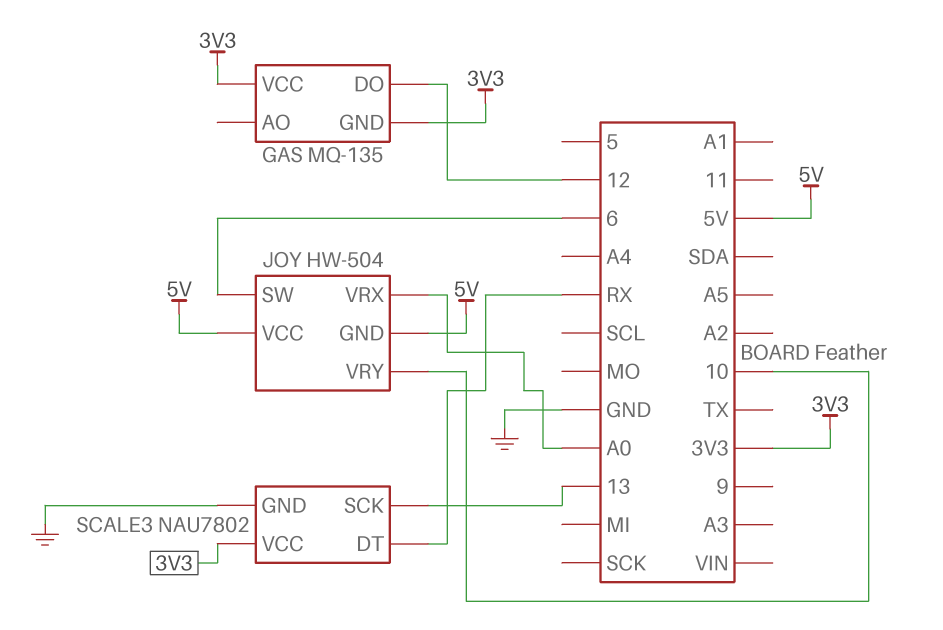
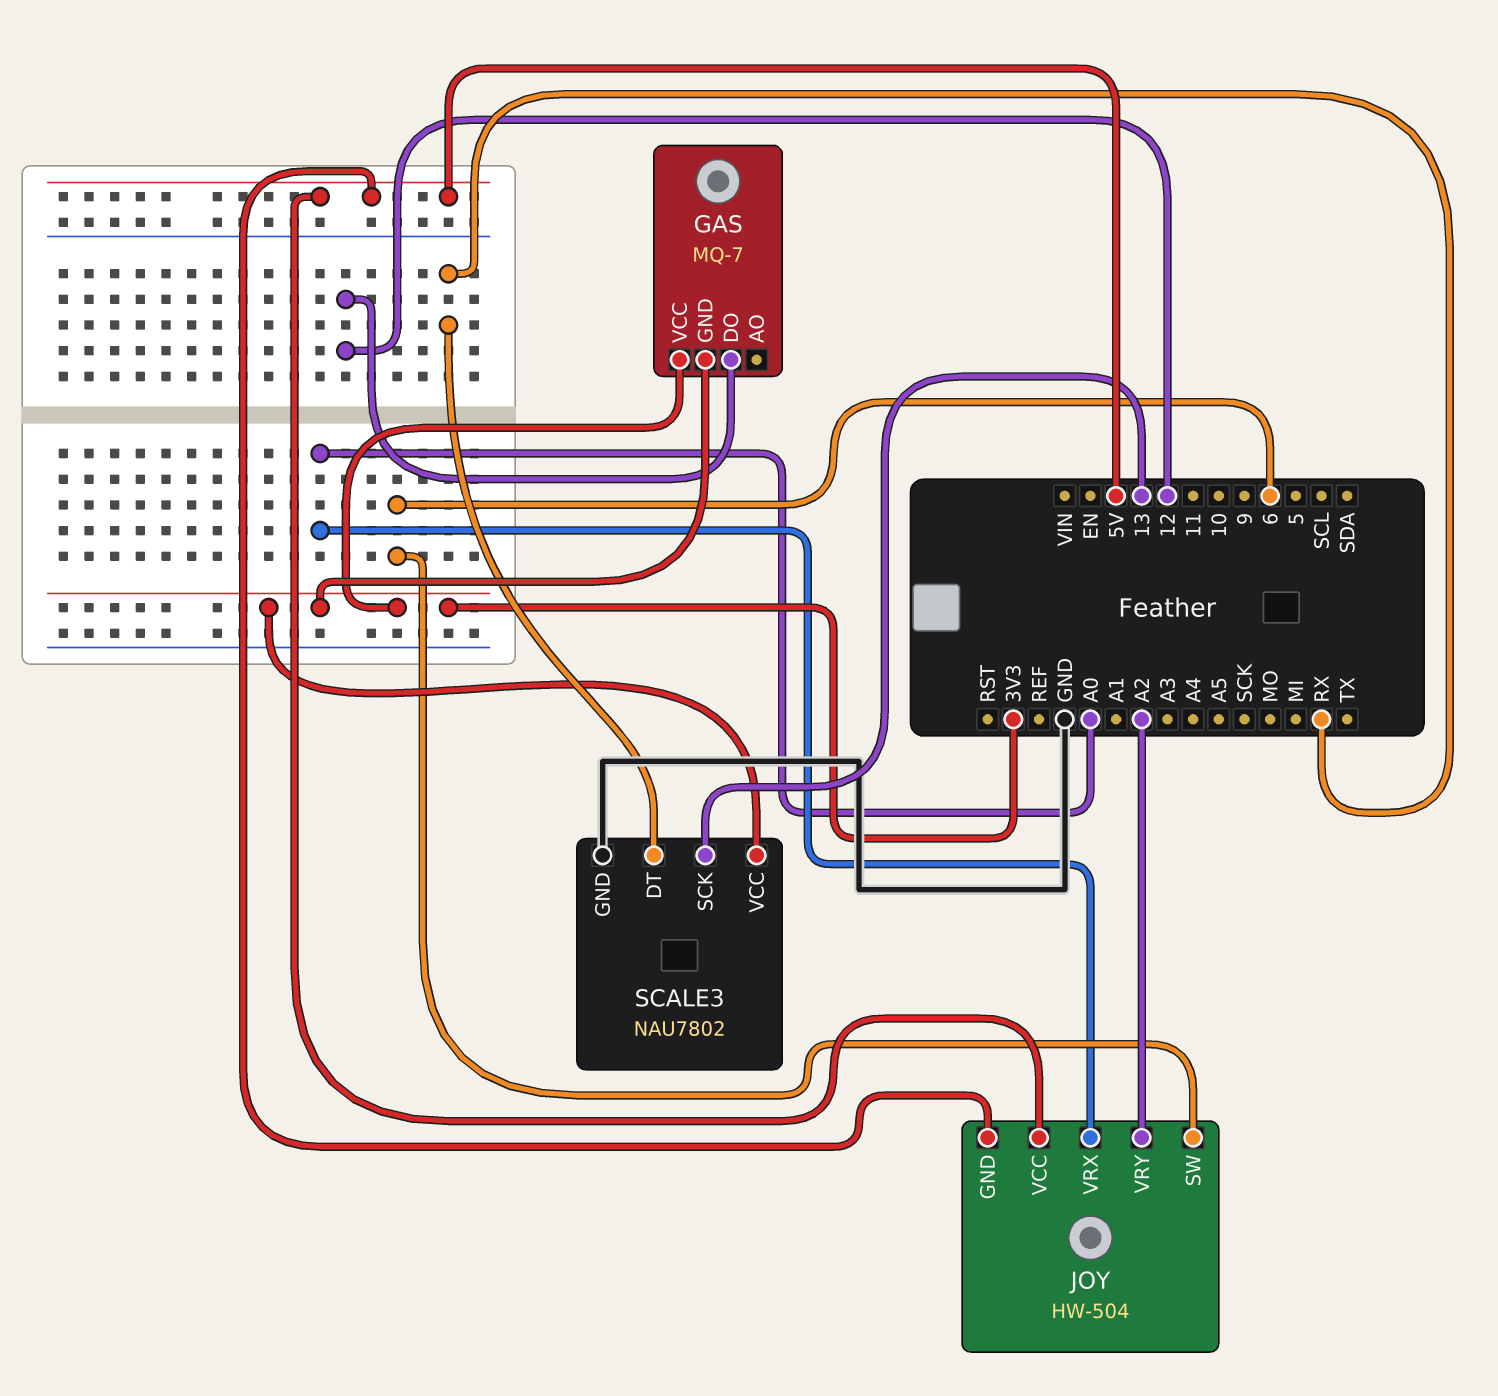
GAS: MQ-135 -> MQ-7
JOY pin VRY: 10 -> A2

